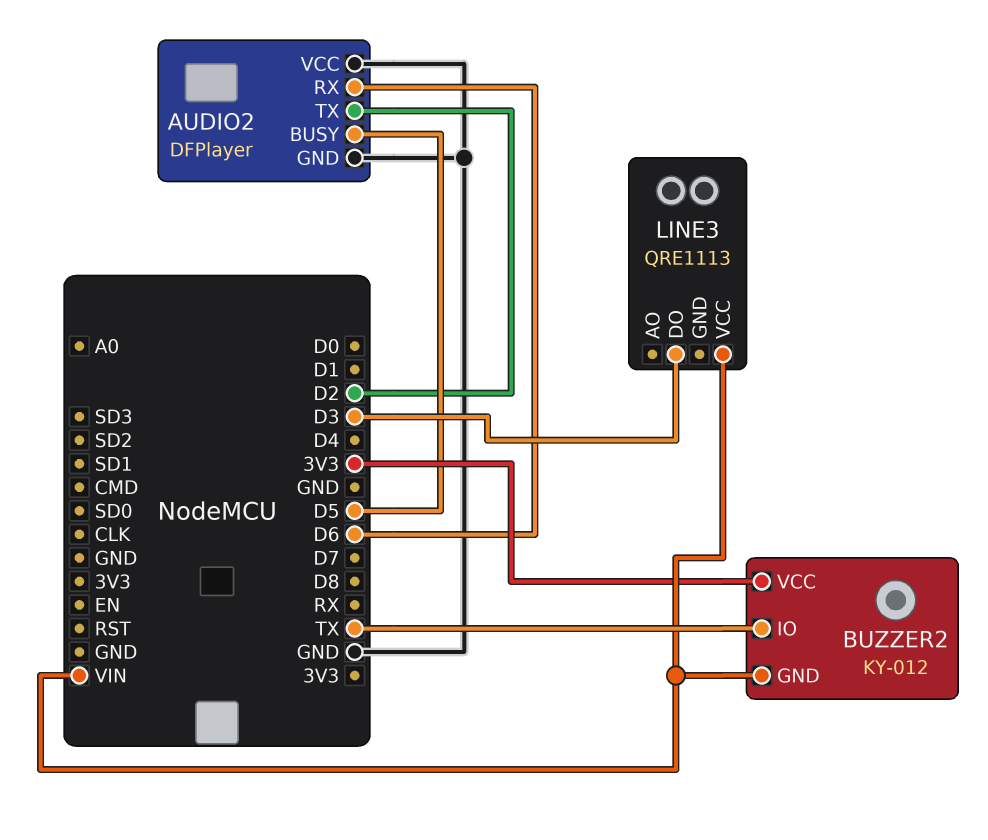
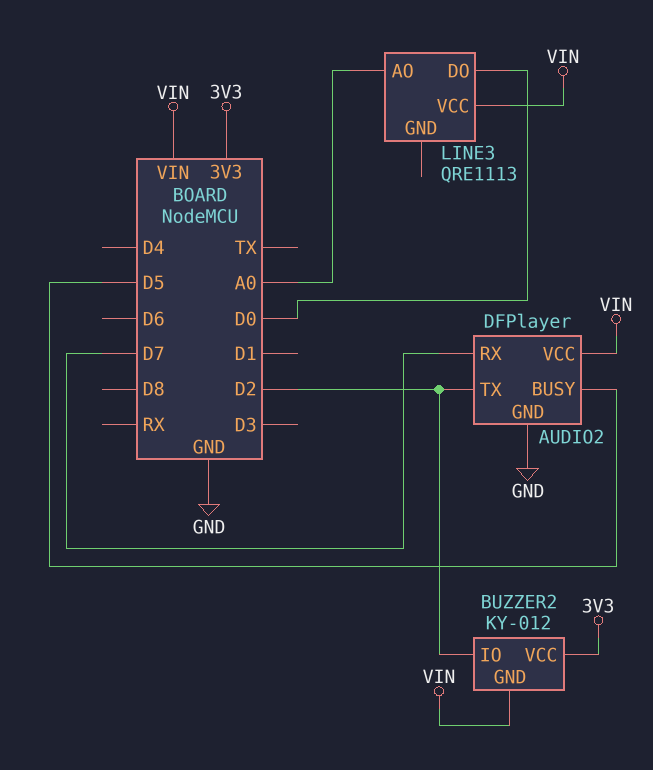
AUDIO2 pin RX: D6 -> D7
AUDIO2 pin VCC: GND -> VIN
BUZZER2 pin IO: TX -> D2
LINE3 pin AO: none -> A0
LINE3 pin DO: D3 -> D0

